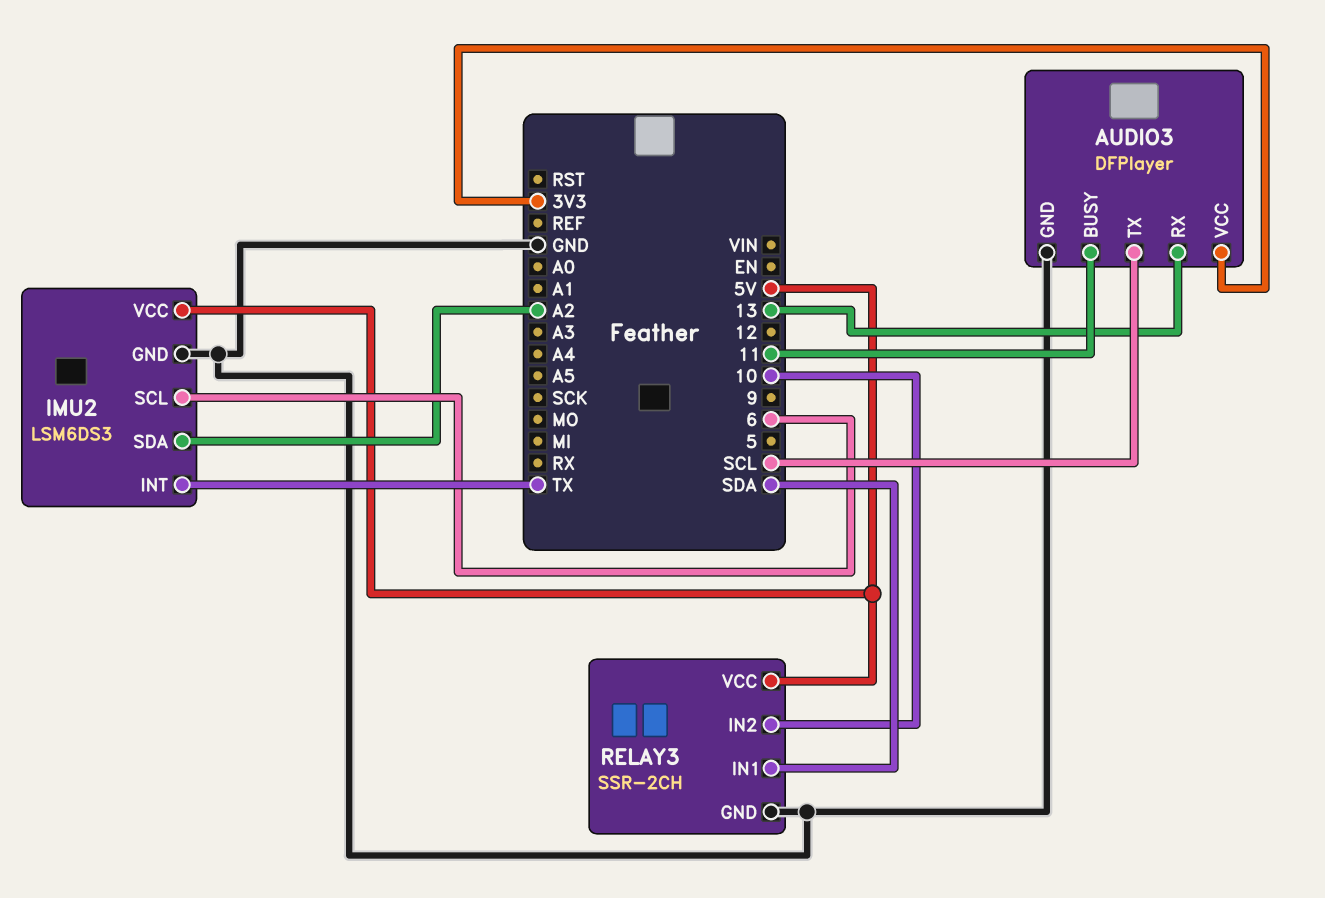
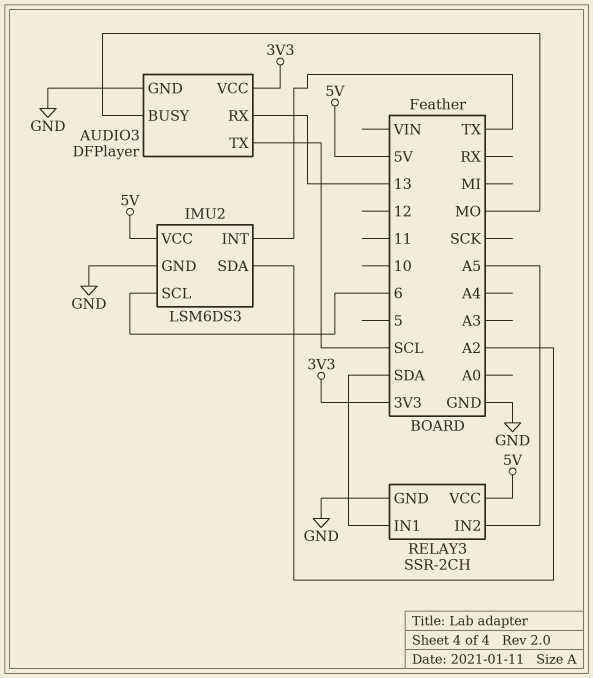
AUDIO3 pin BUSY: 11 -> MO
RELAY3 pin IN2: 10 -> A5

